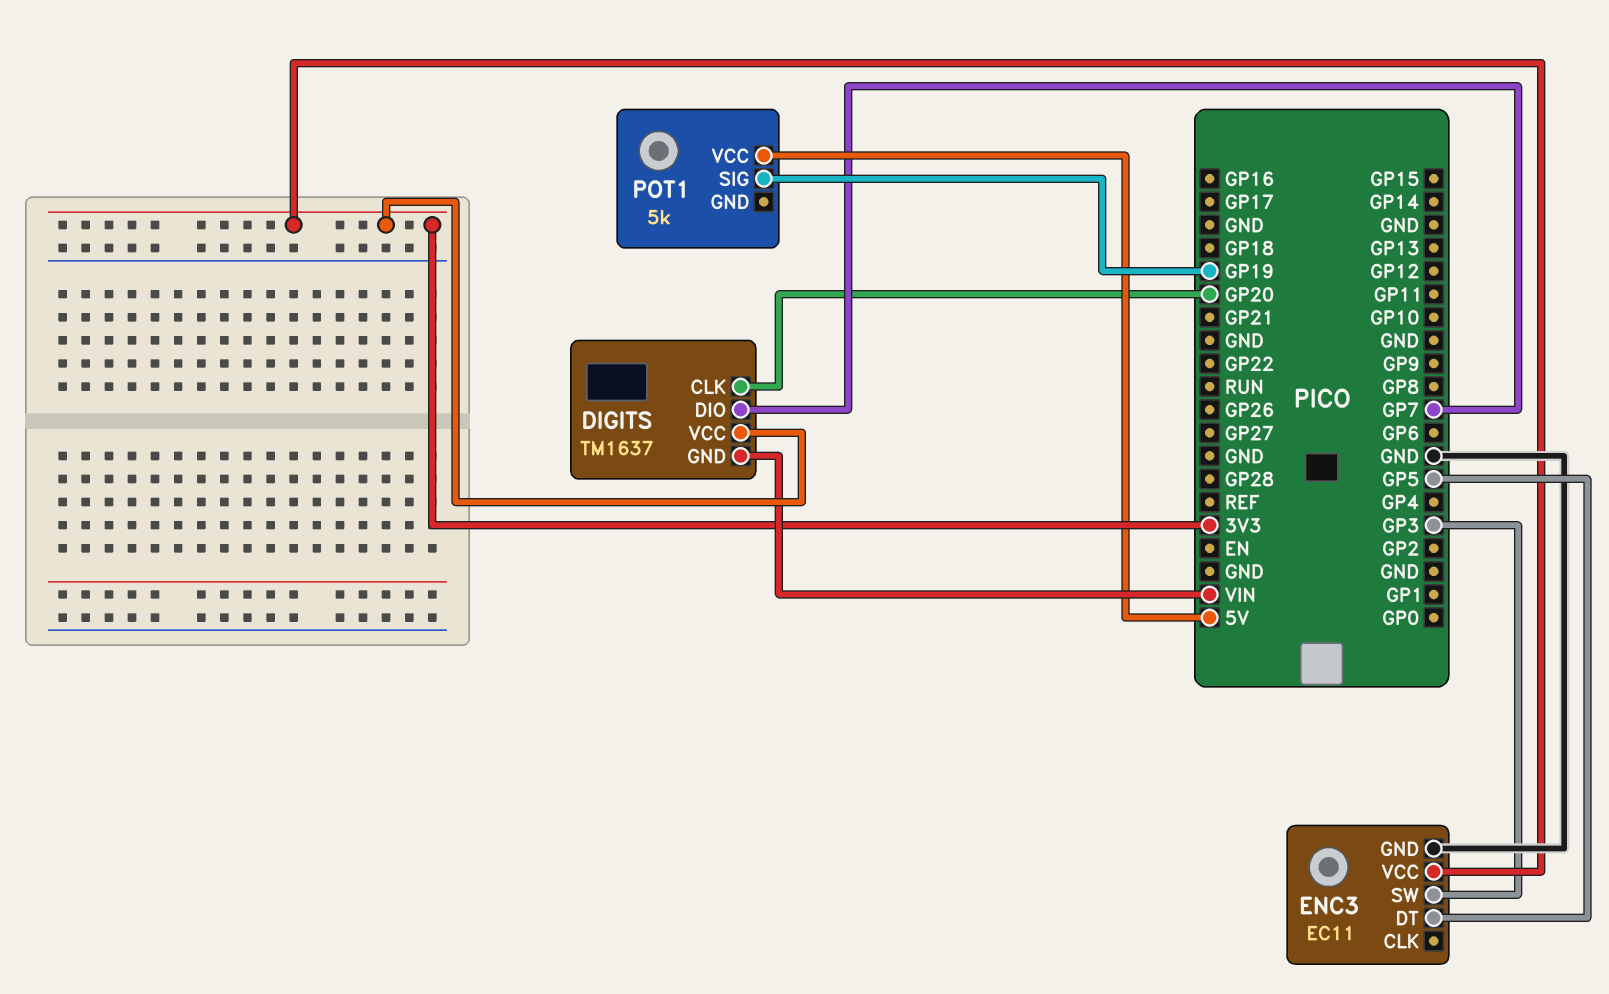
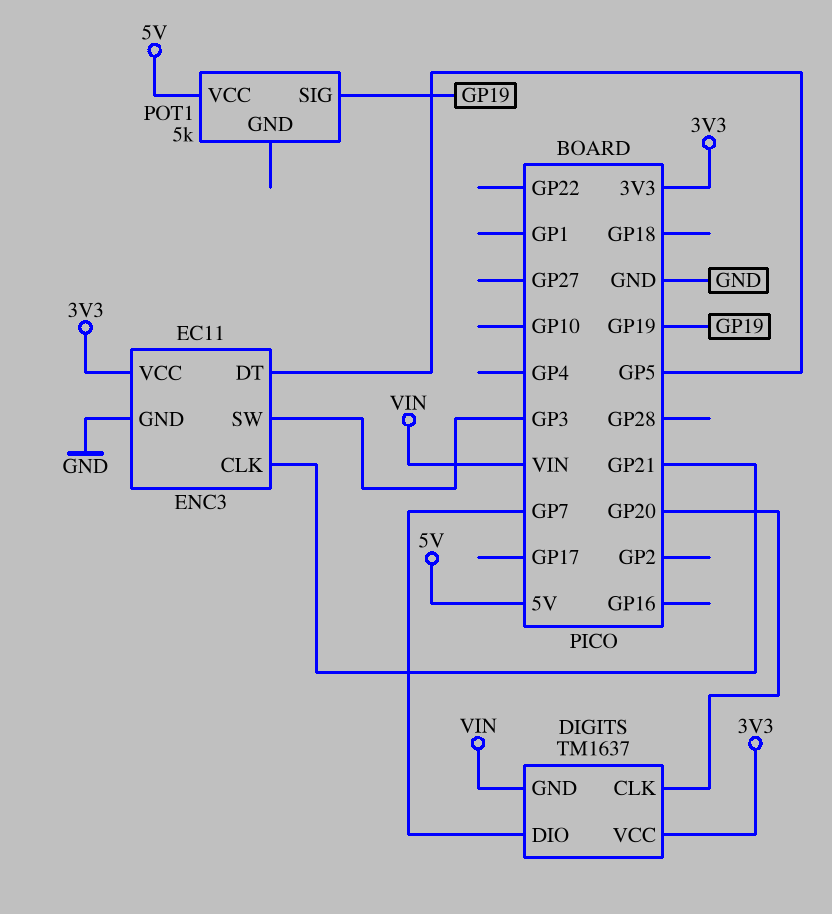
ENC3 pin CLK: none -> GP21

